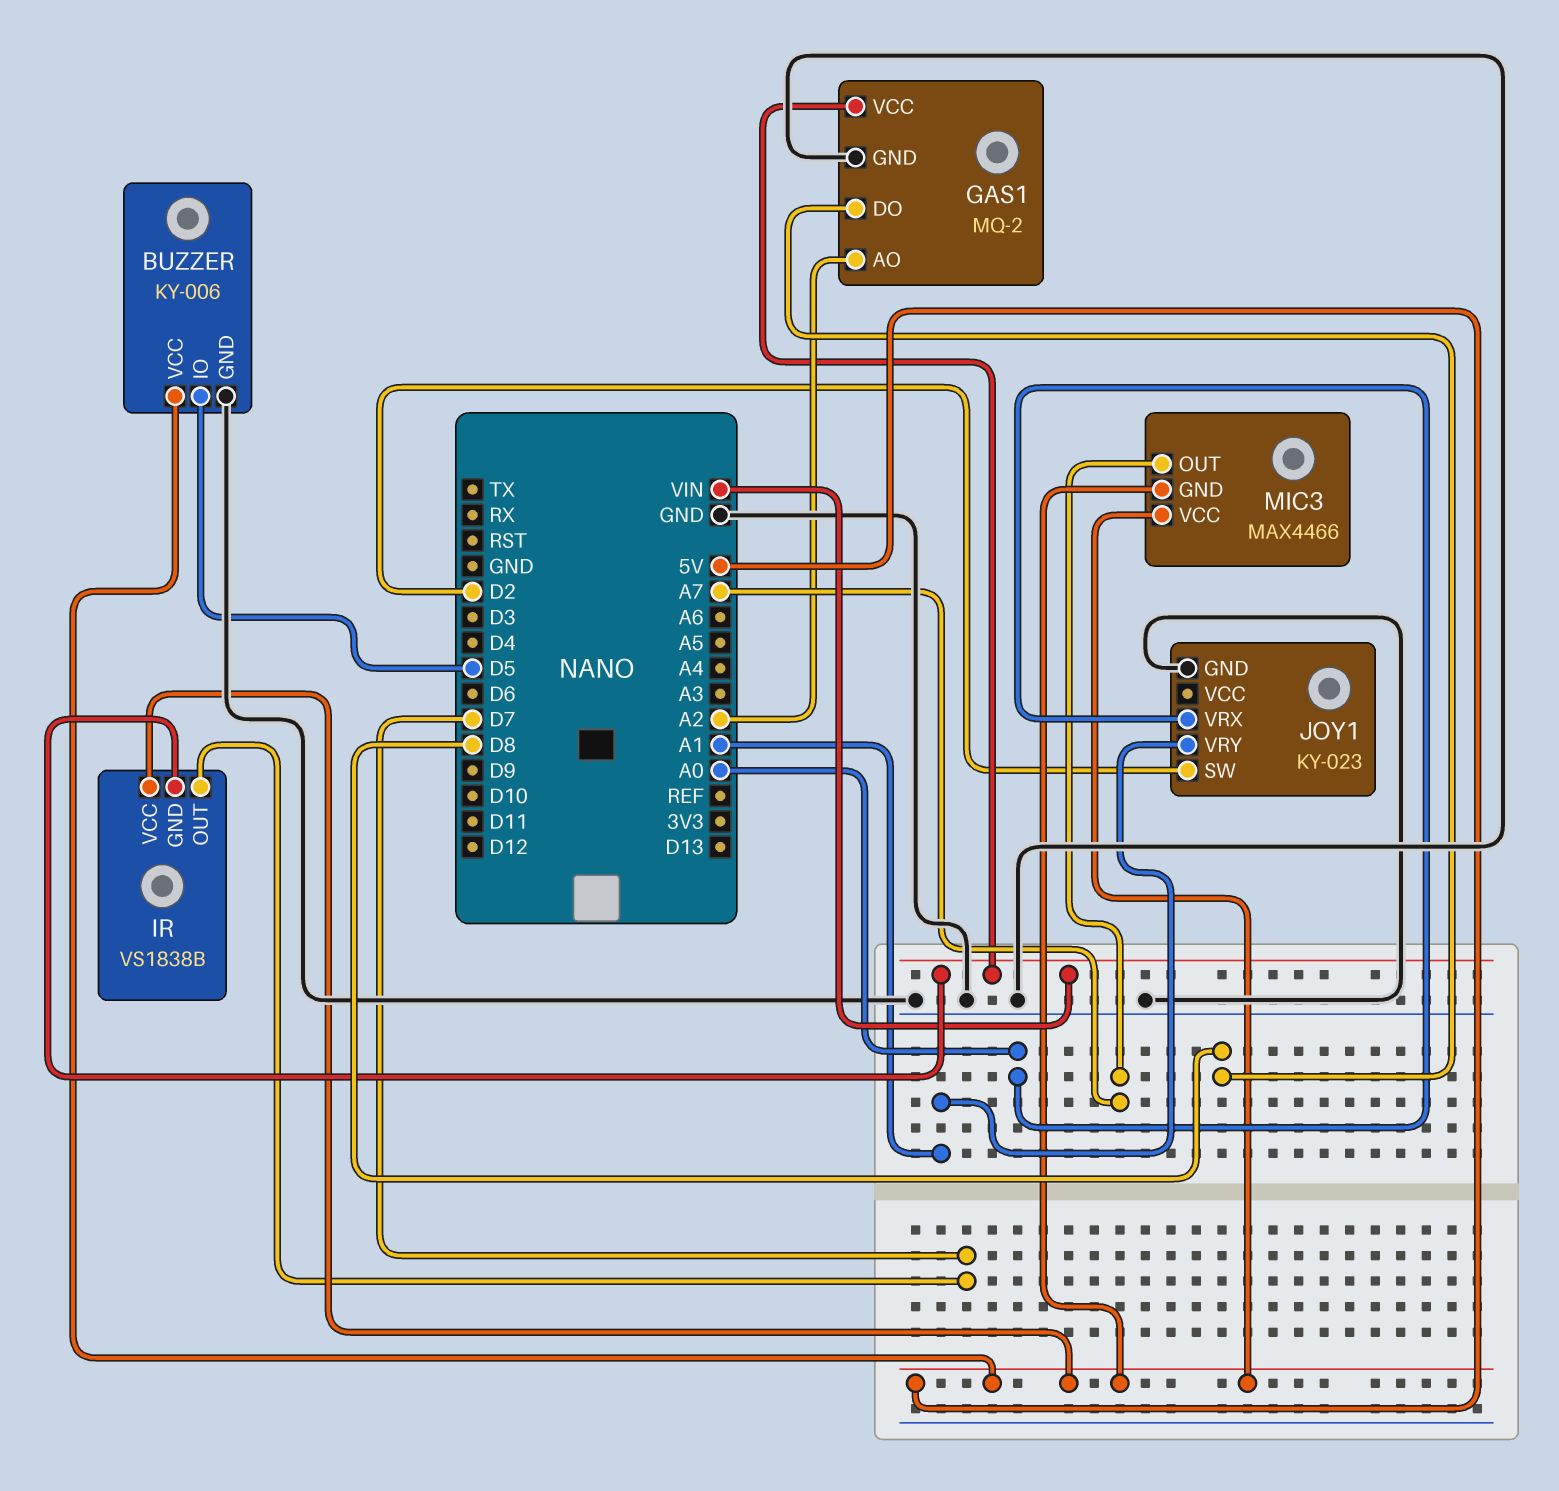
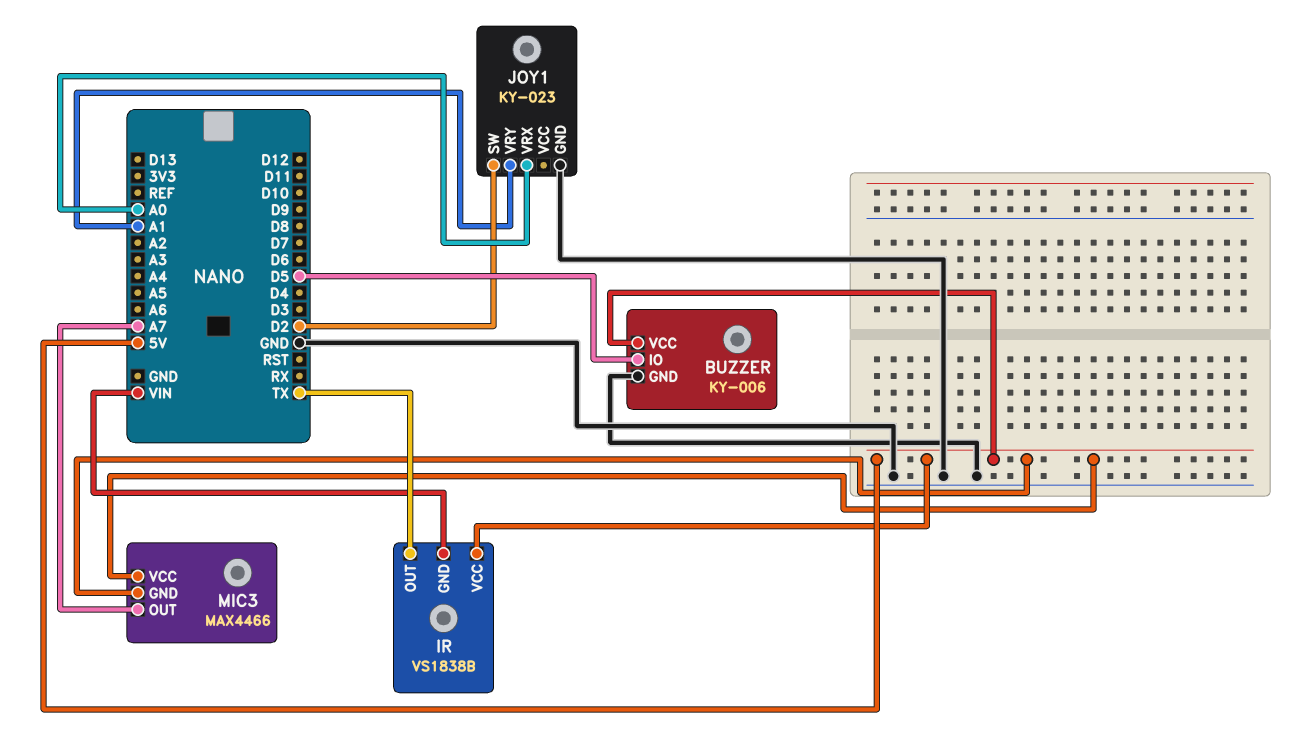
GAS1: MQ-2 -> none
GAS1 pin AO: A2 -> none
GAS1 pin DO: D8 -> none
GAS1 pin GND: GND -> none
GAS1 pin VCC: VIN -> none
IR pin OUT: D7 -> TX

